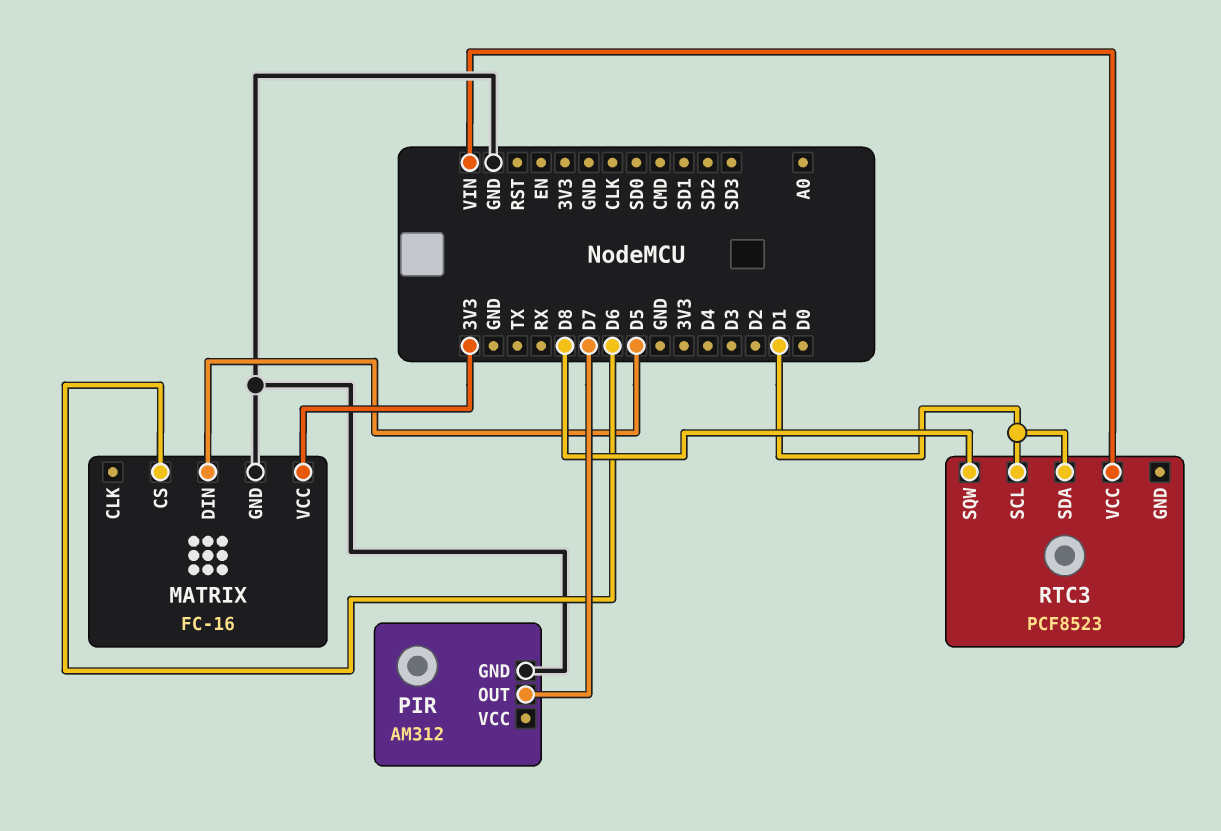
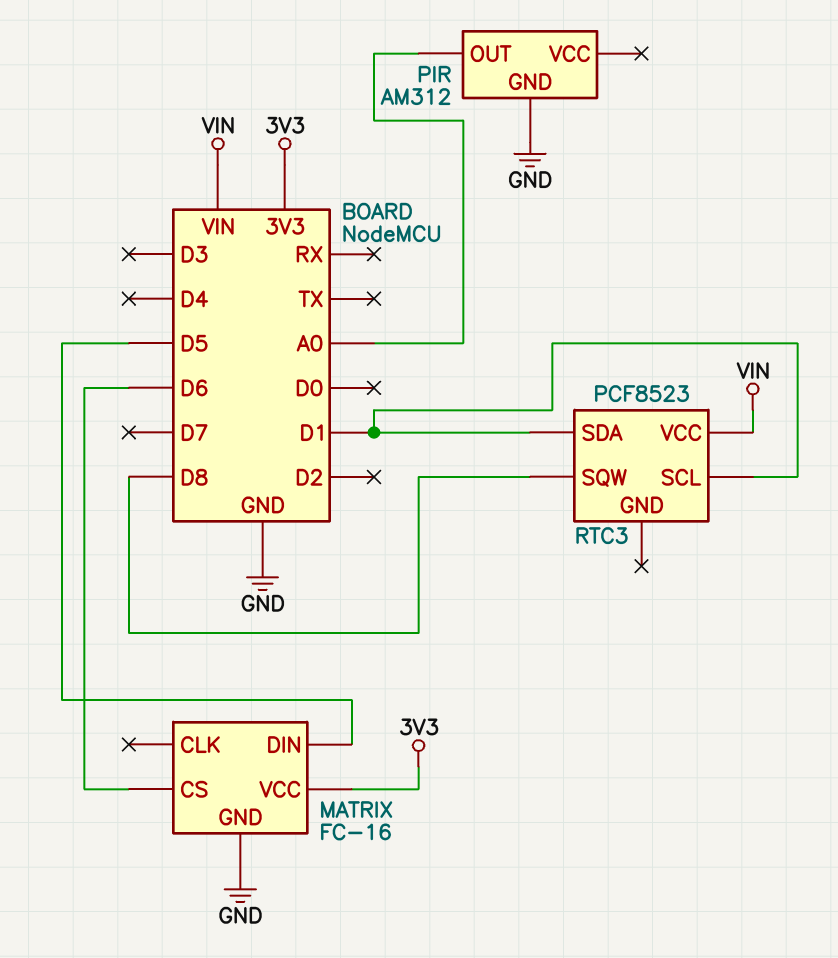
PIR pin OUT: D7 -> A0

